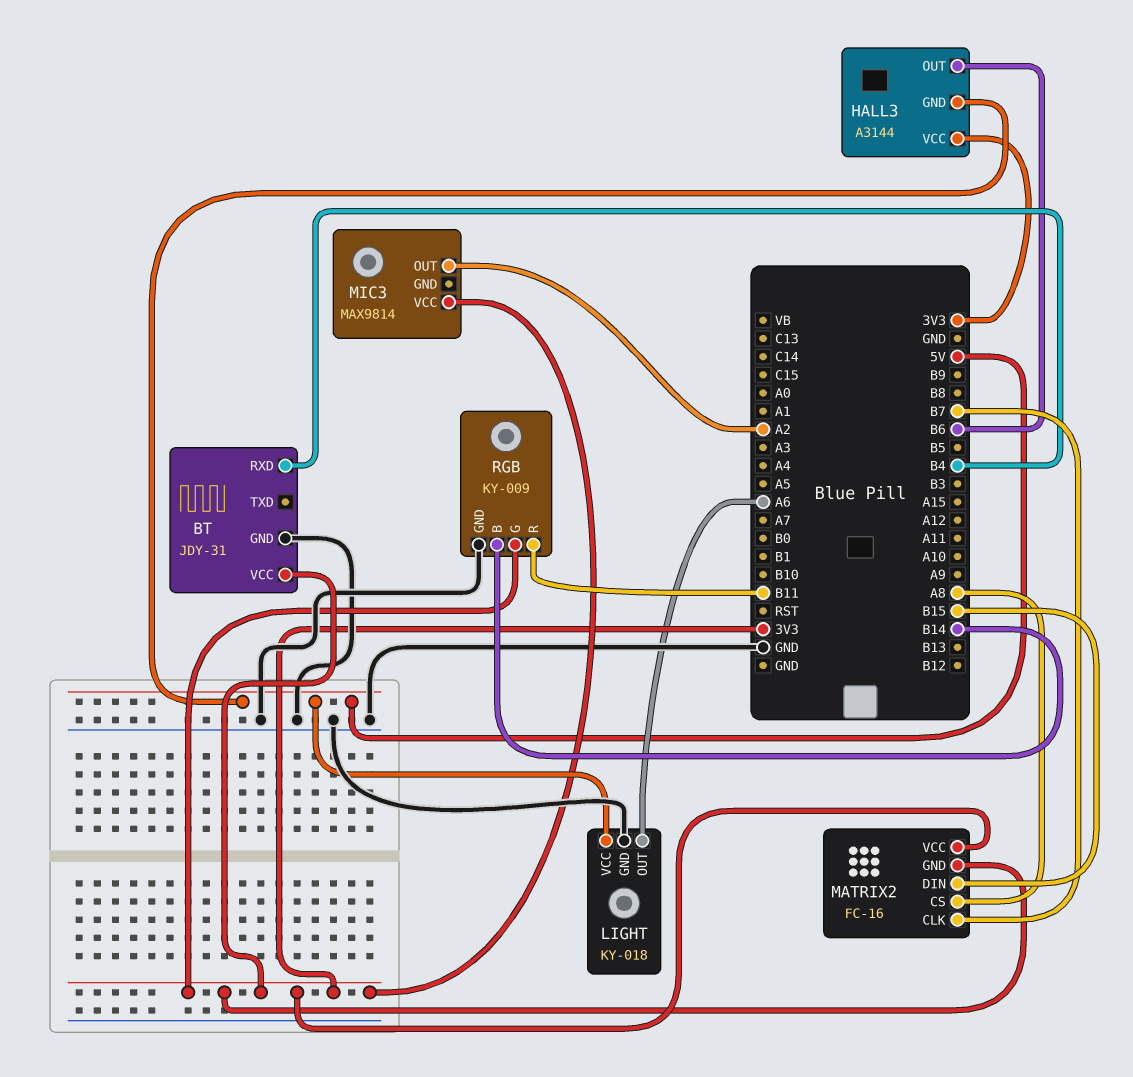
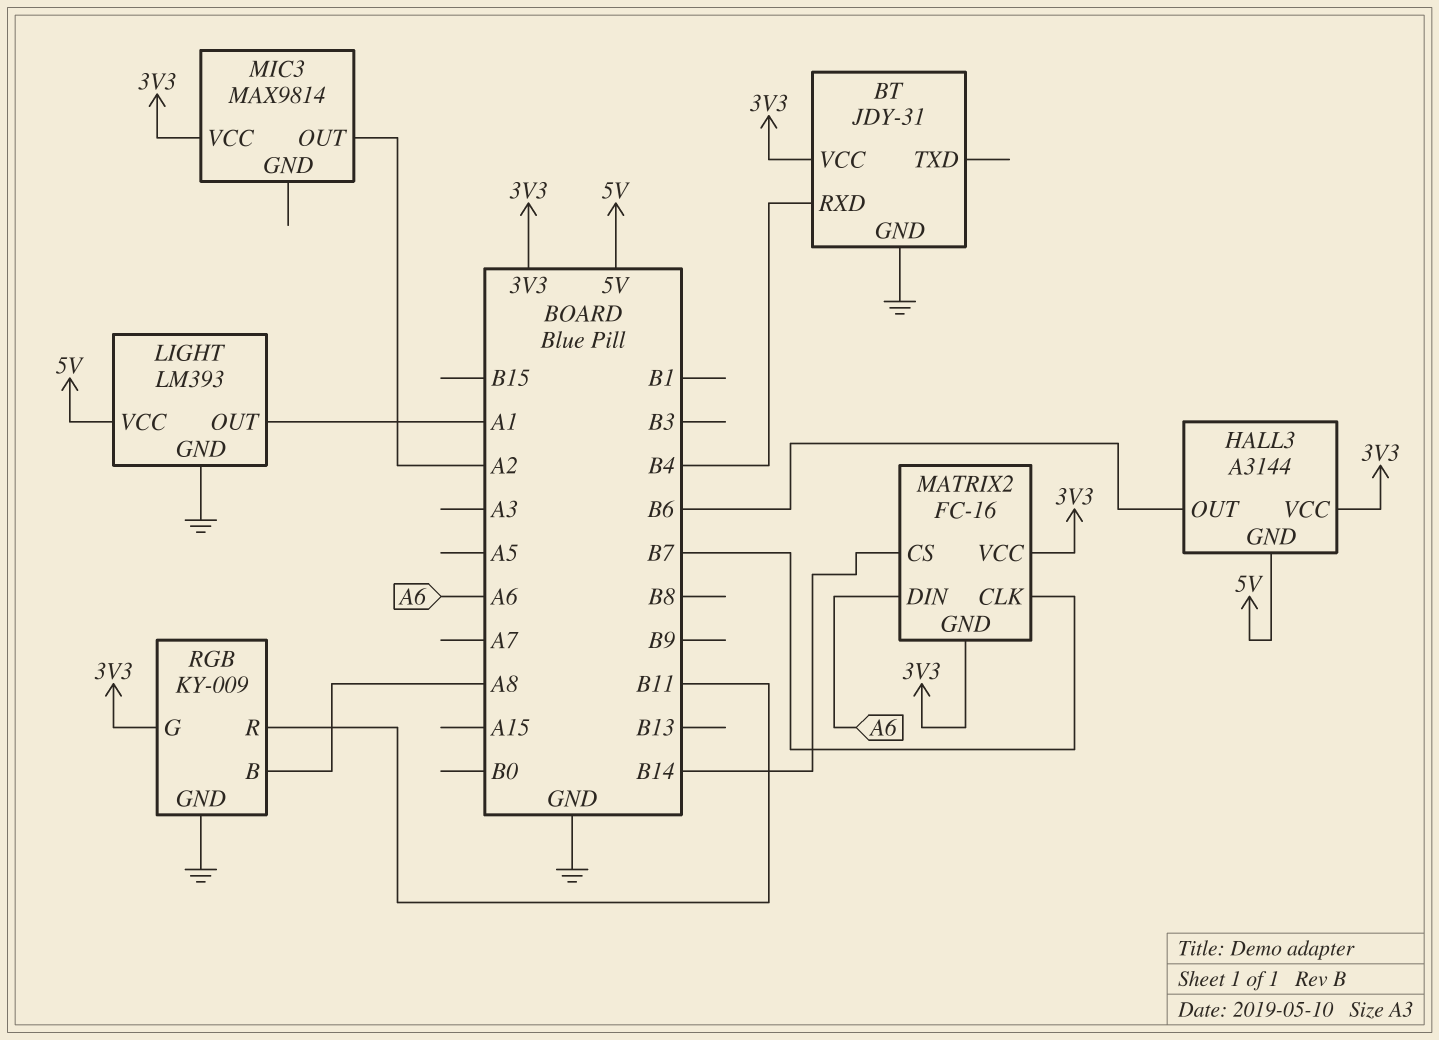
LIGHT: KY-018 -> LM393
LIGHT pin OUT: A6 -> A1
MATRIX2 pin CS: A8 -> B14
MATRIX2 pin DIN: B15 -> A6
RGB pin B: B14 -> A8

